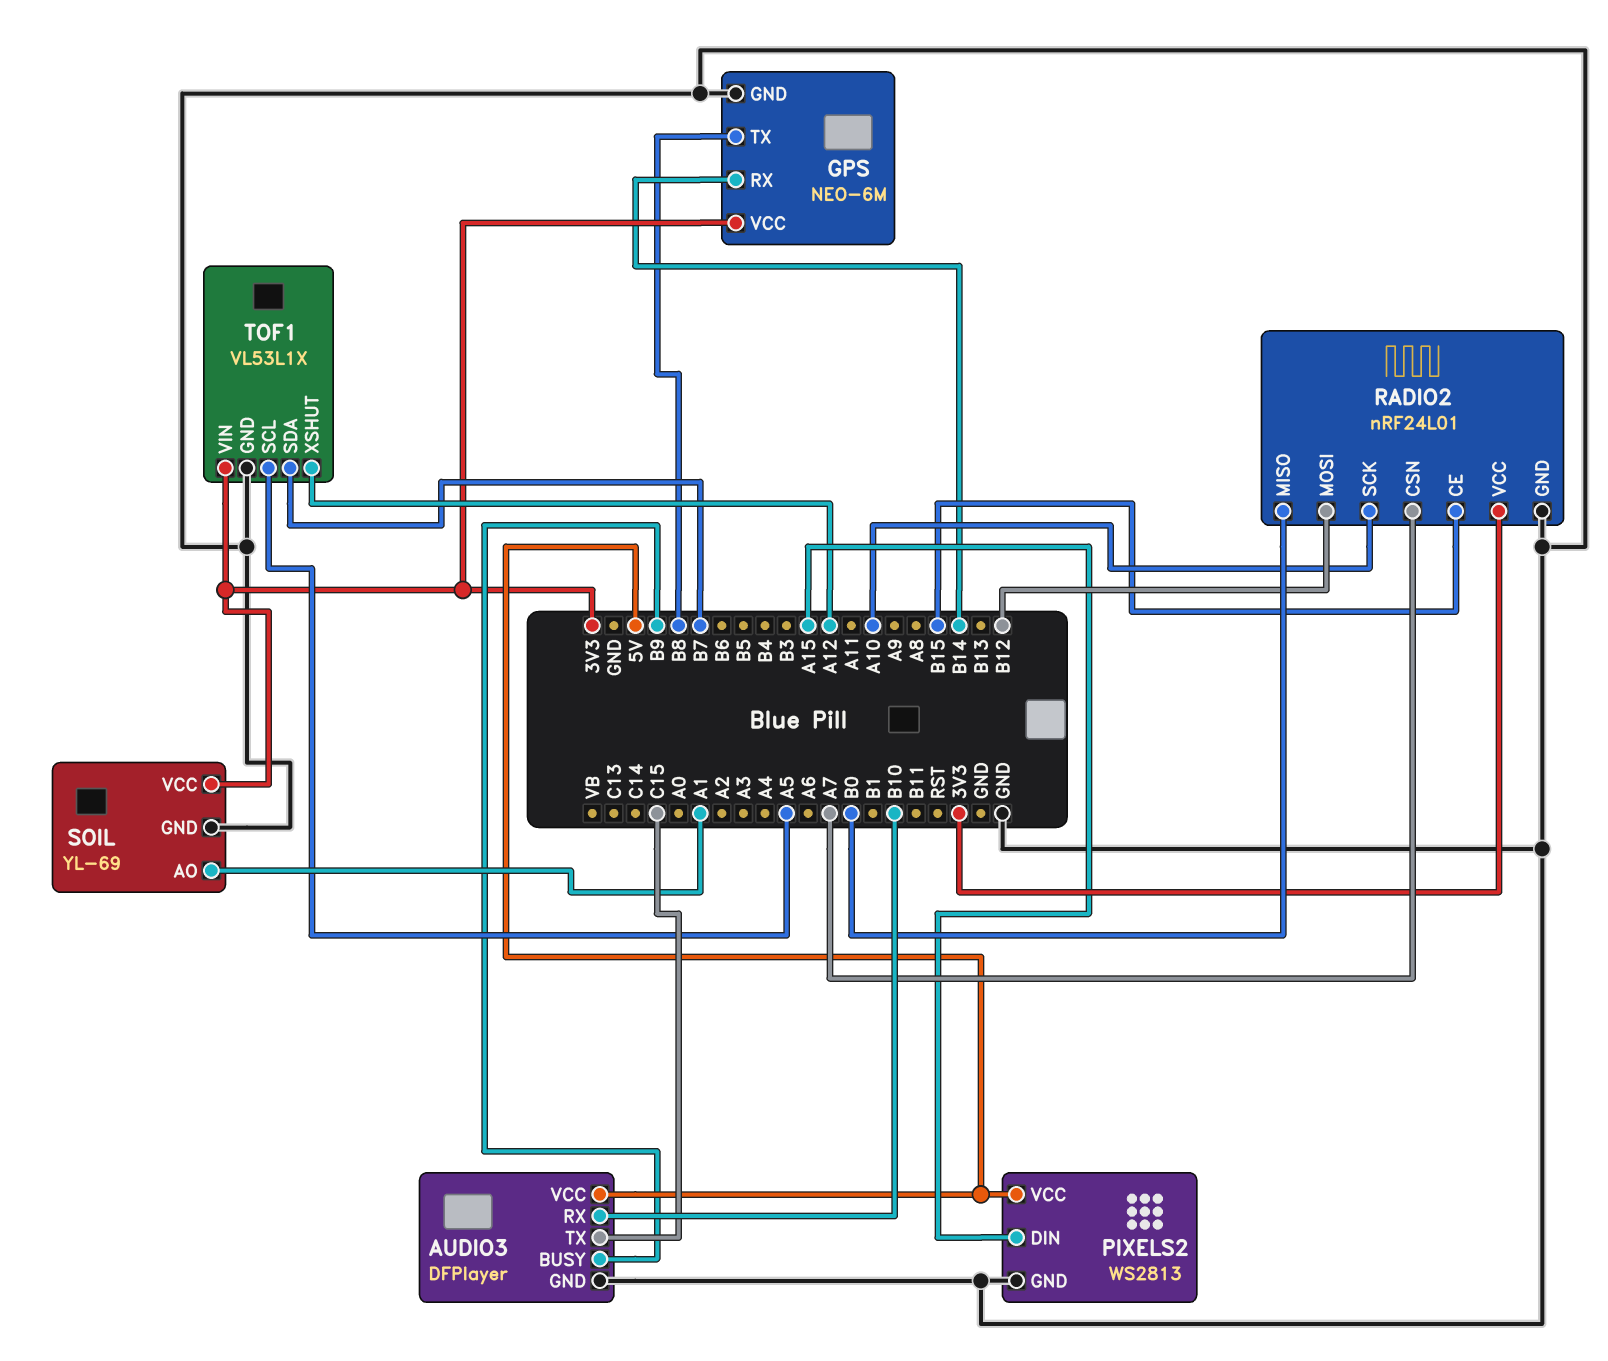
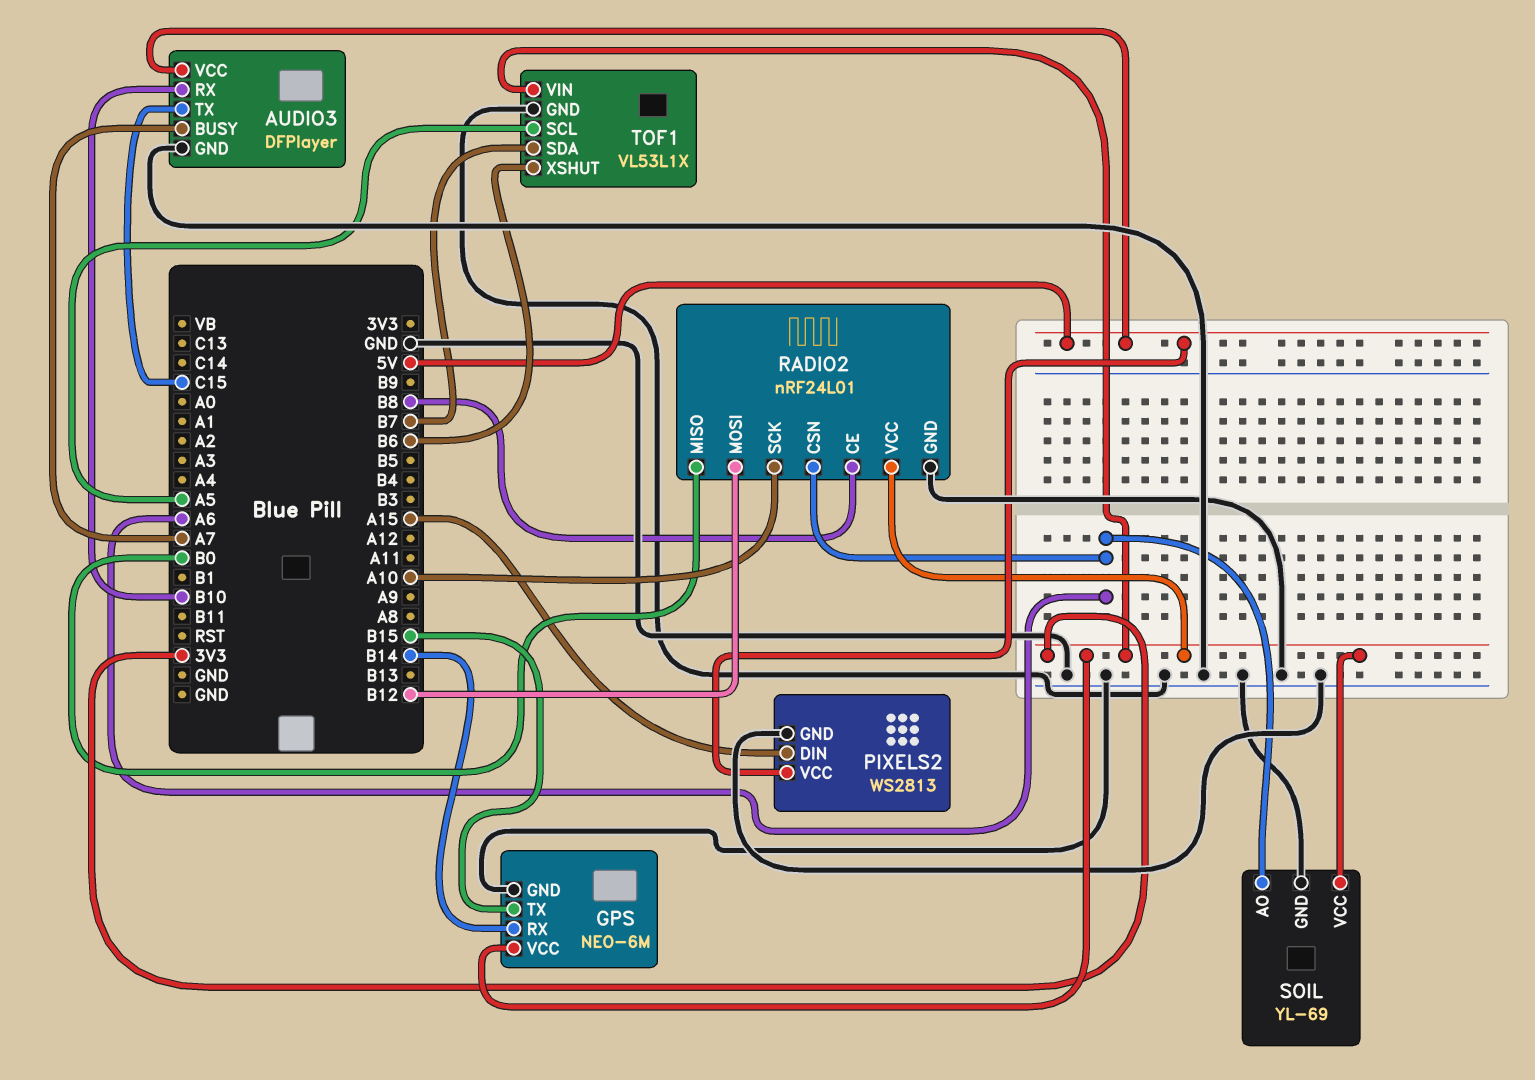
AUDIO3 pin BUSY: B9 -> A7
GPS pin TX: B8 -> B15
RADIO2 pin CE: B15 -> B8
RADIO2 pin CSN: A7 -> A6
SOIL pin AO: A1 -> A6
TOF1 pin XSHUT: A12 -> B6

